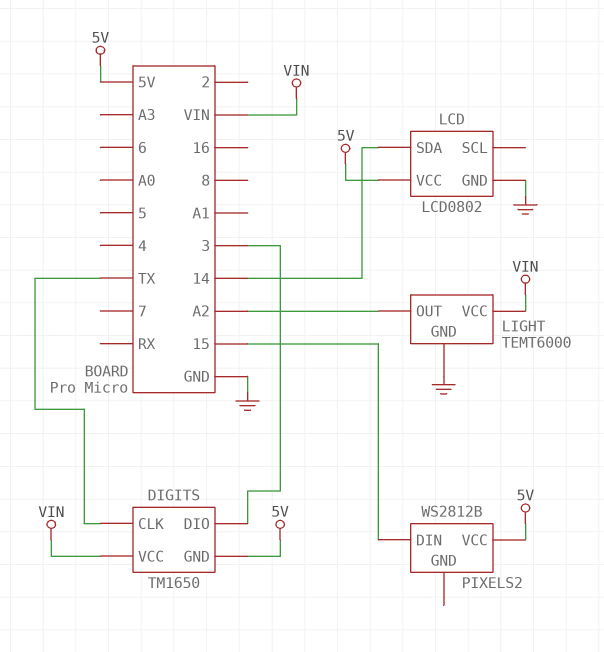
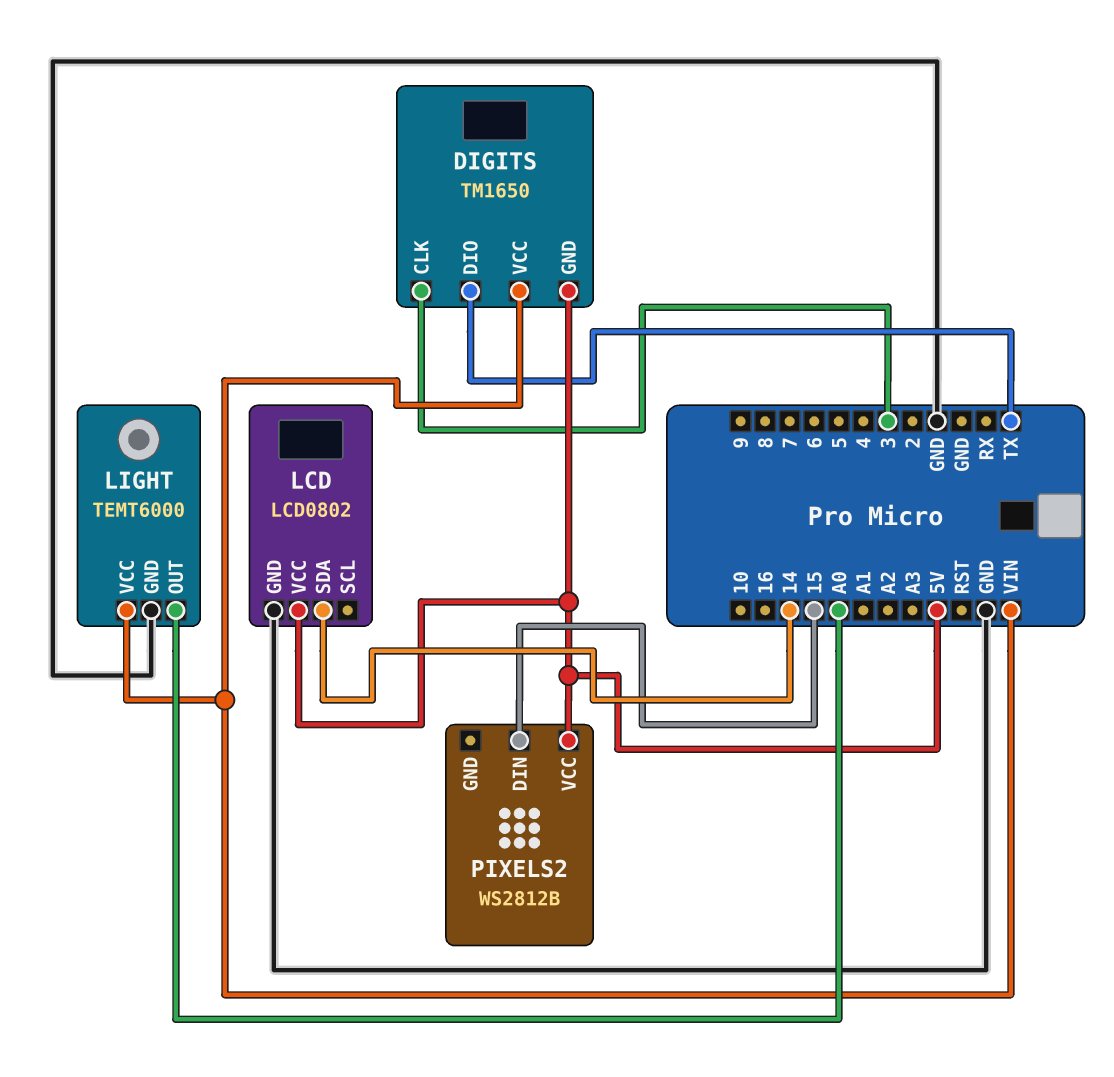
DIGITS pin CLK: TX -> 3
DIGITS pin DIO: 3 -> TX
LIGHT pin OUT: A2 -> A0

